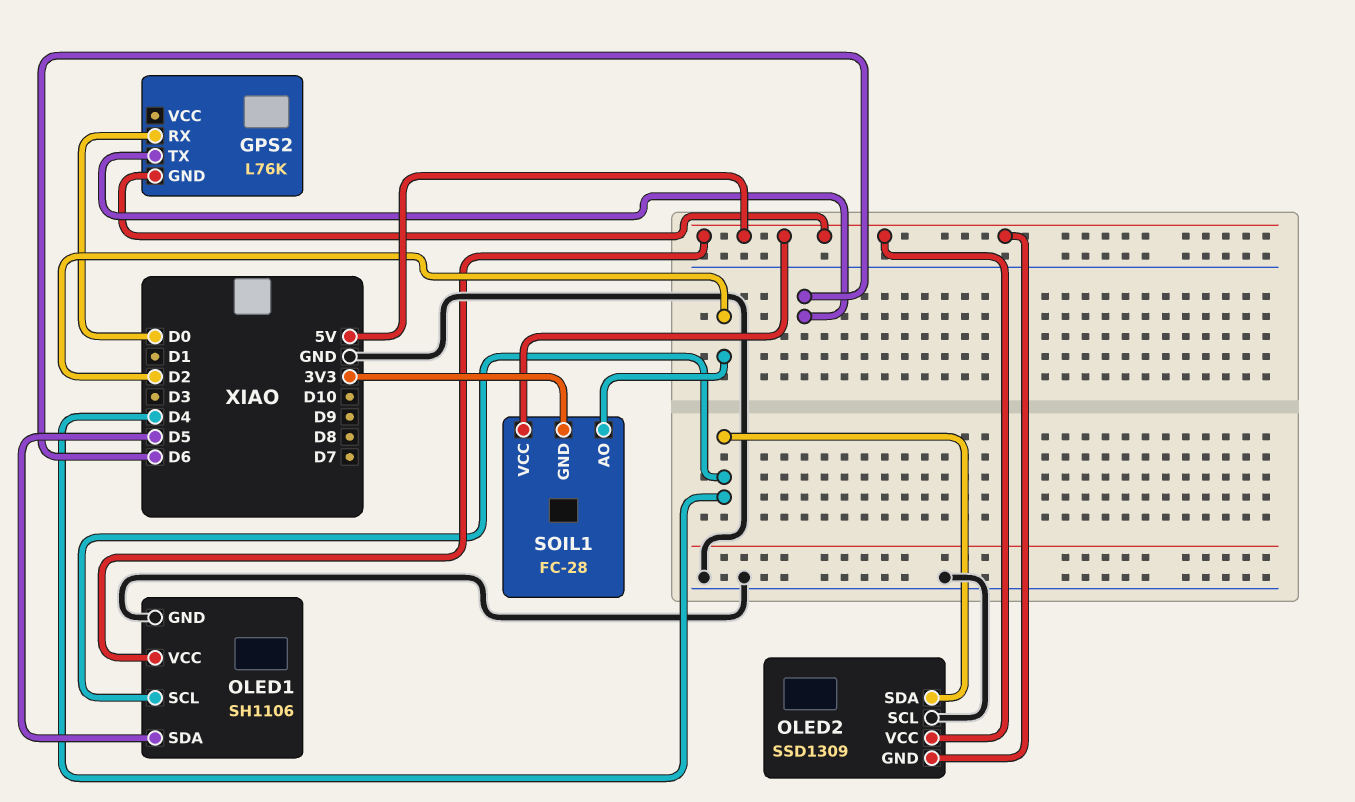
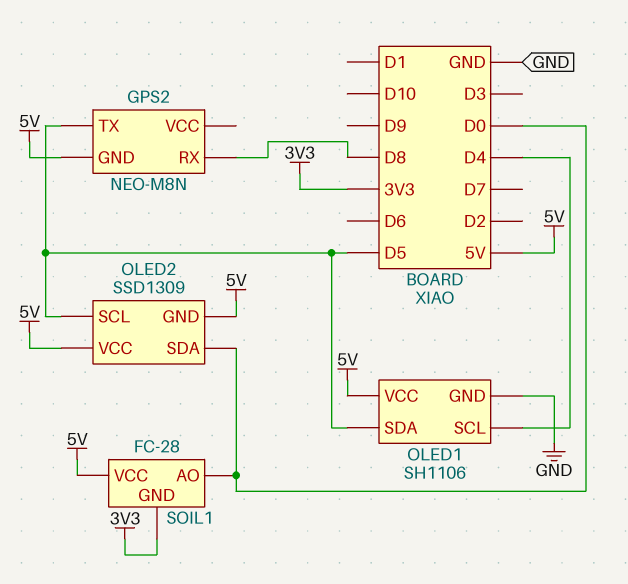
GPS2: L76K -> NEO-M8N
GPS2 pin RX: D0 -> D8
GPS2 pin TX: D6 -> D5
OLED2 pin SCL: GND -> D5
OLED2 pin SDA: D4 -> D0
SOIL1 pin AO: D2 -> D0

